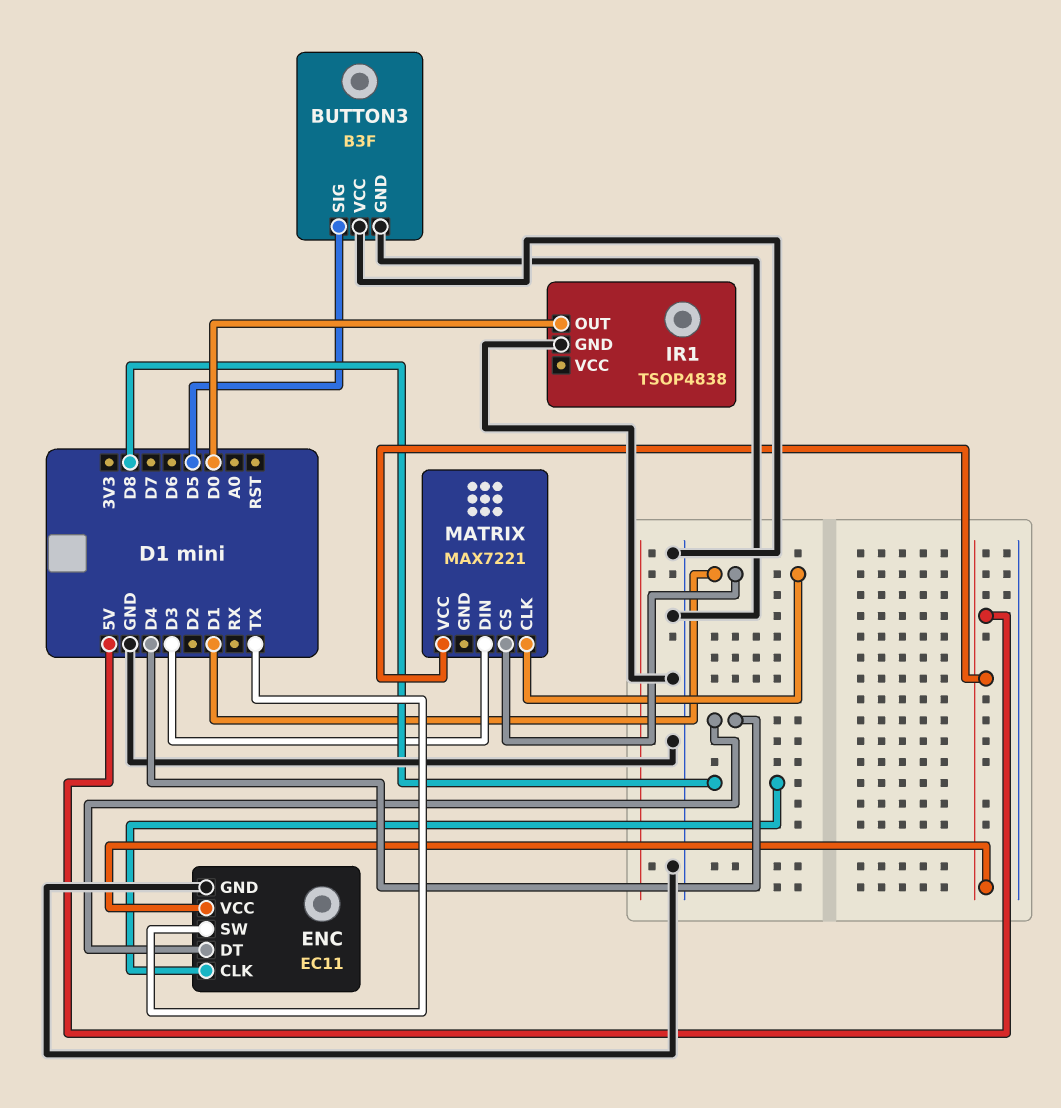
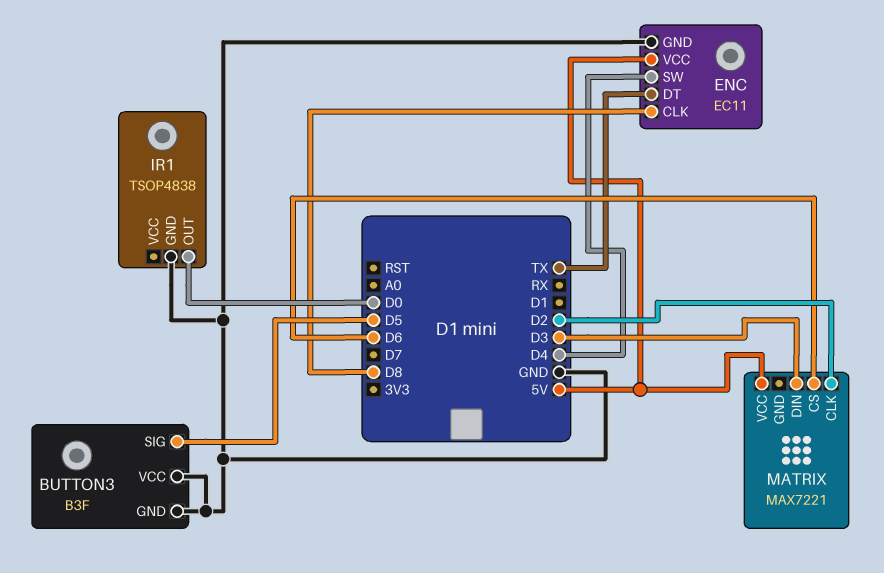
ENC pin DT: D4 -> TX
ENC pin SW: TX -> D4
MATRIX pin CLK: D1 -> D2
MATRIX pin CS: D1 -> D6

